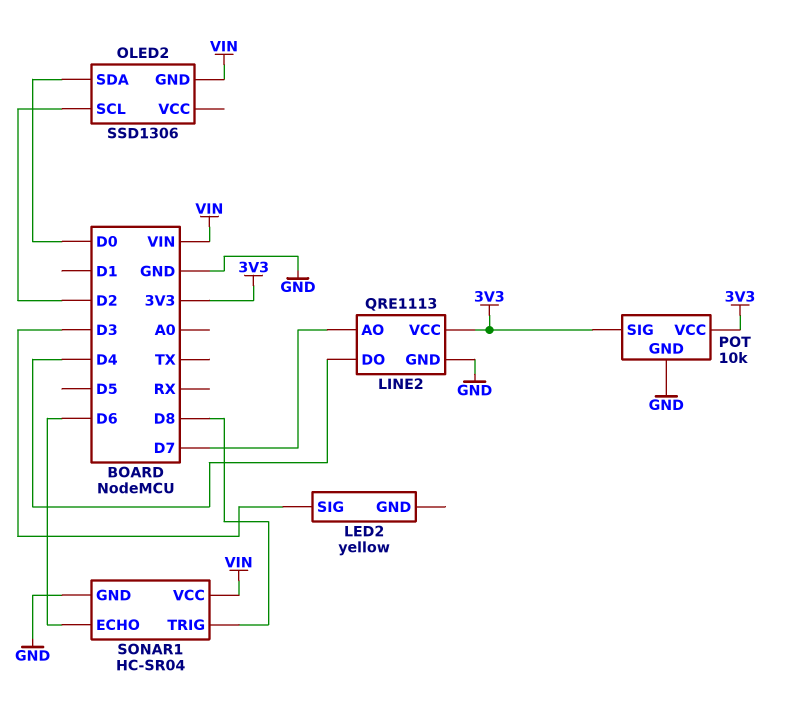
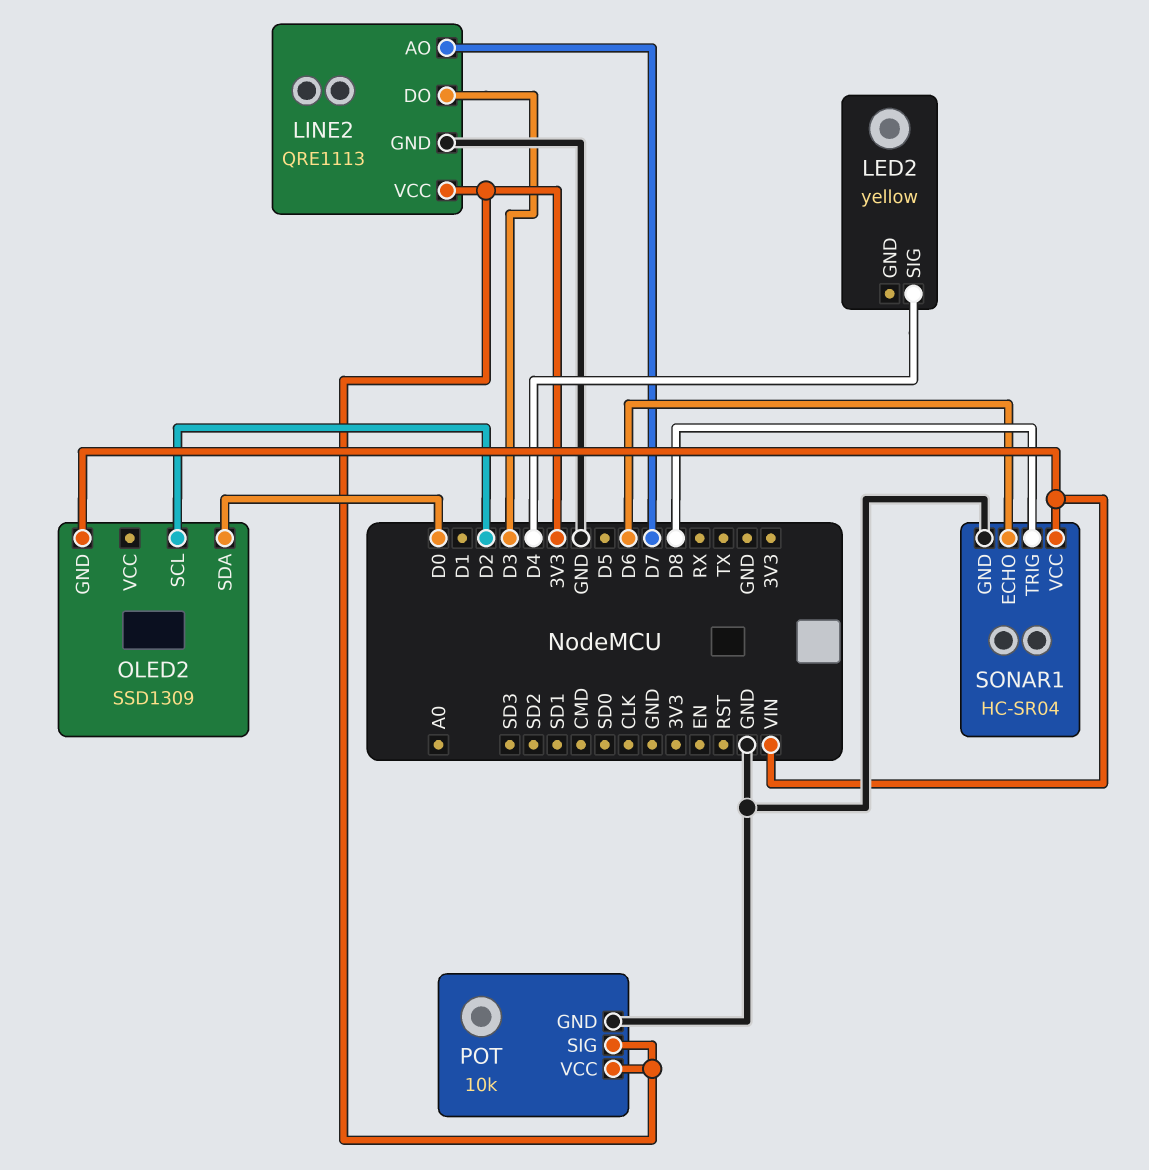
LED2 pin SIG: D3 -> D4
LINE2 pin DO: D4 -> D3
OLED2: SSD1306 -> SSD1309

